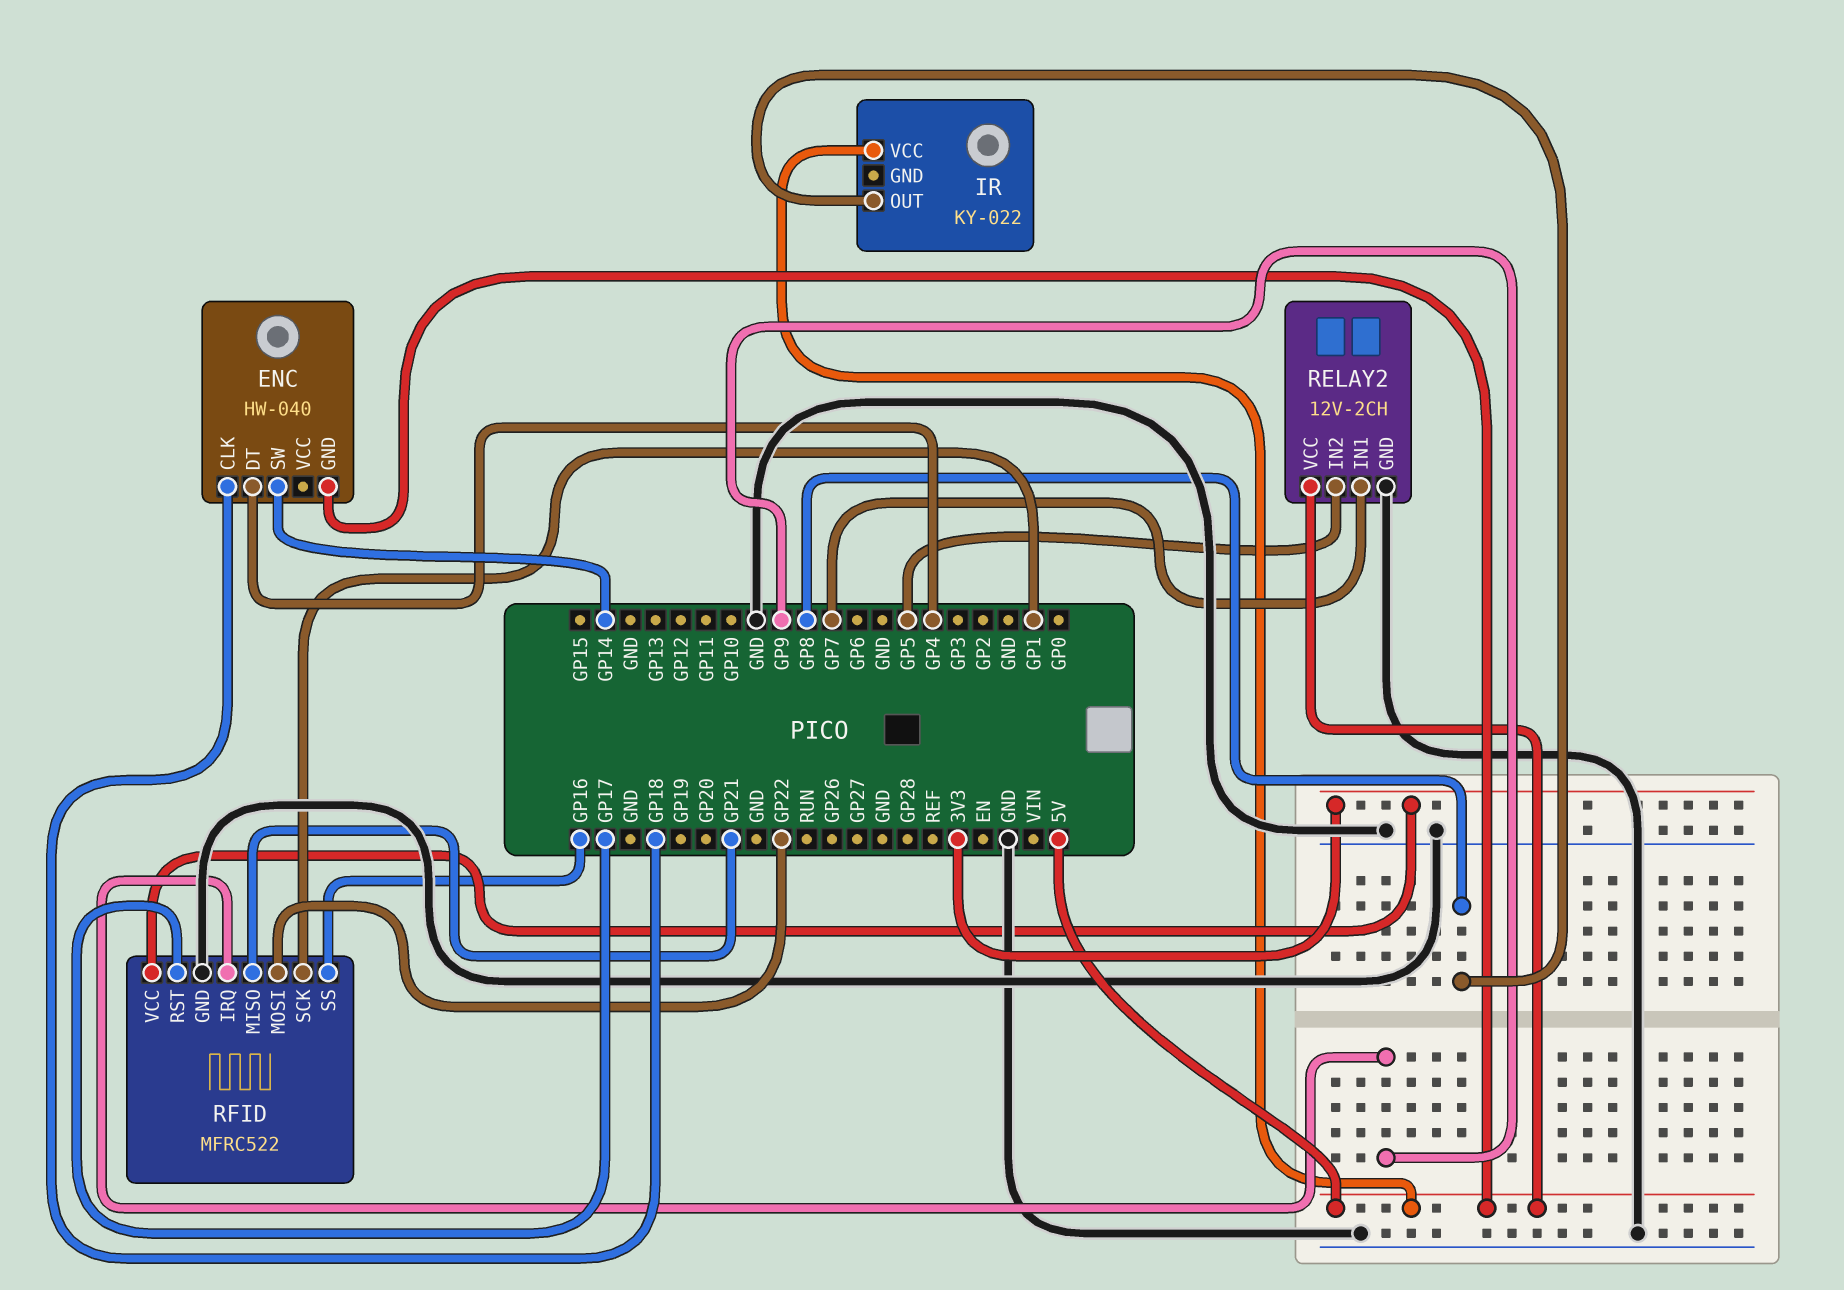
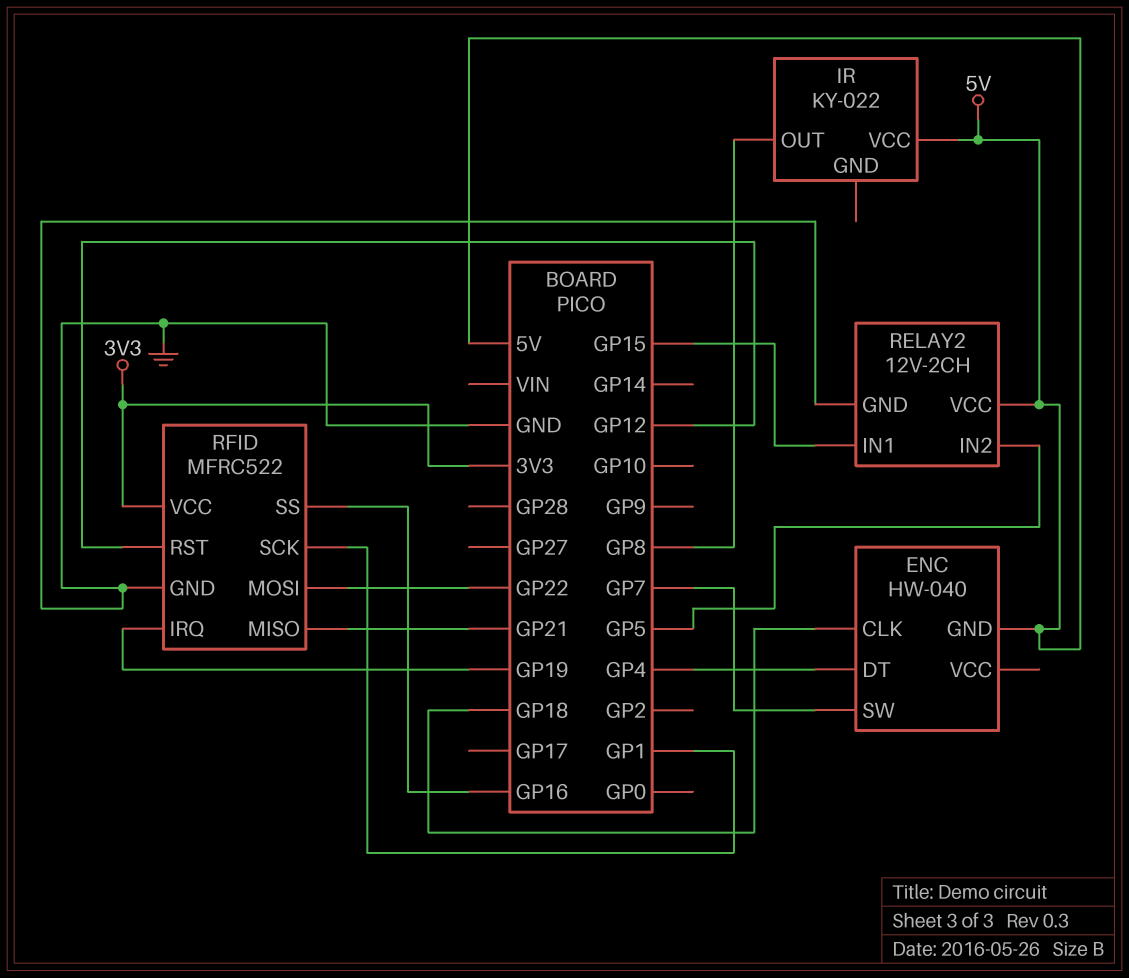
ENC pin SW: GP14 -> GP7
RELAY2 pin IN1: GP7 -> GP15
RFID pin IRQ: GP9 -> GP19
RFID pin RST: GP17 -> GP12

